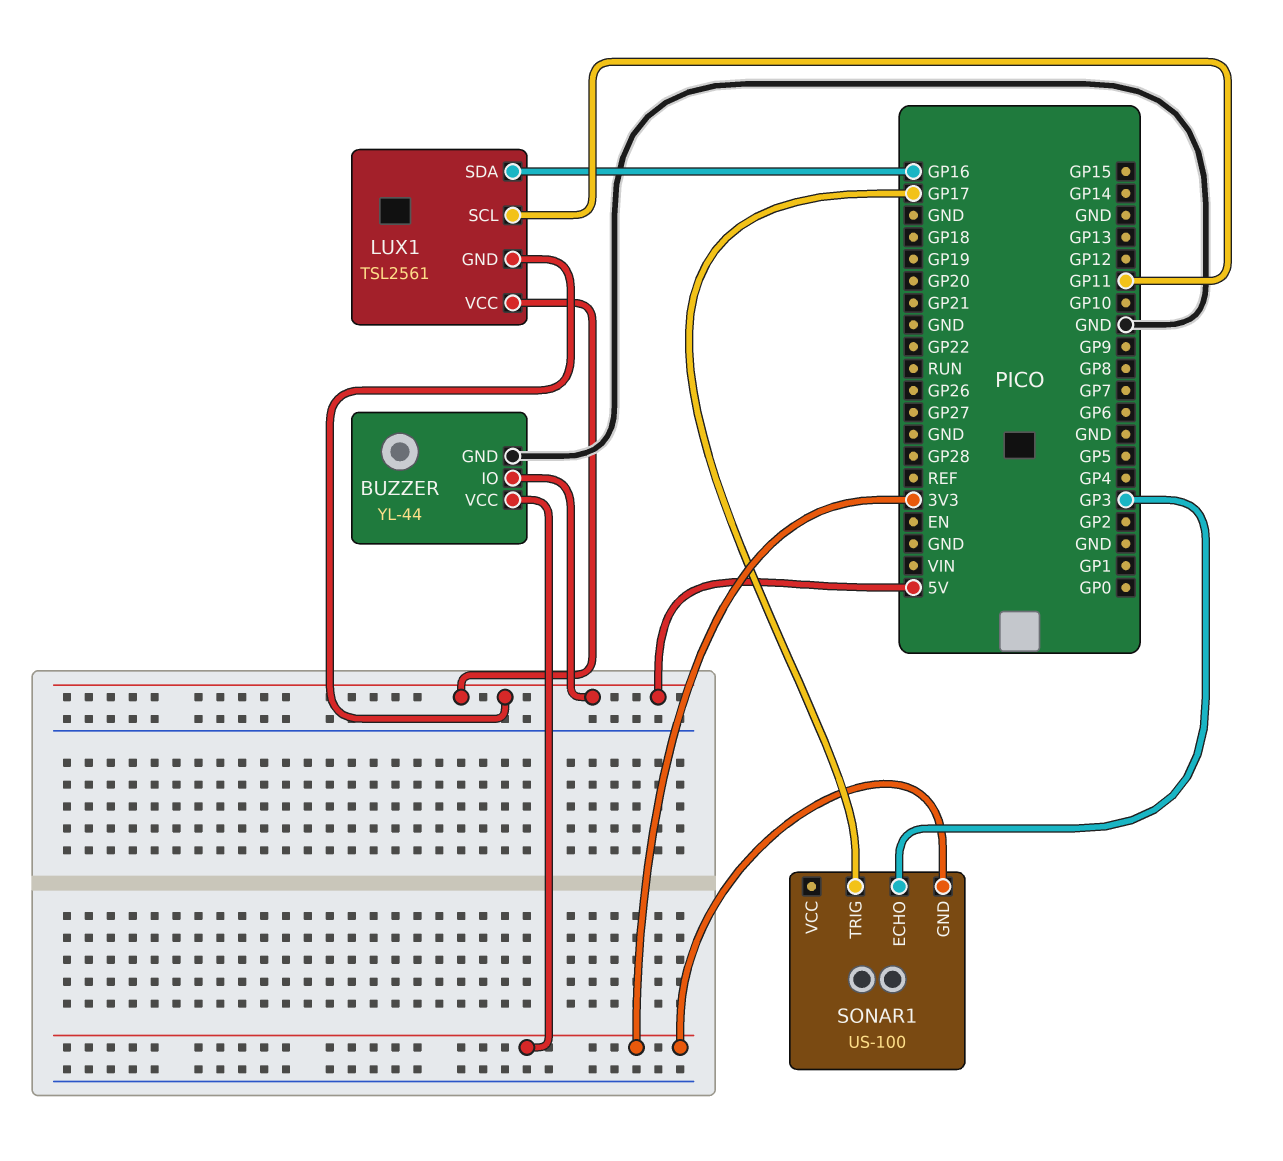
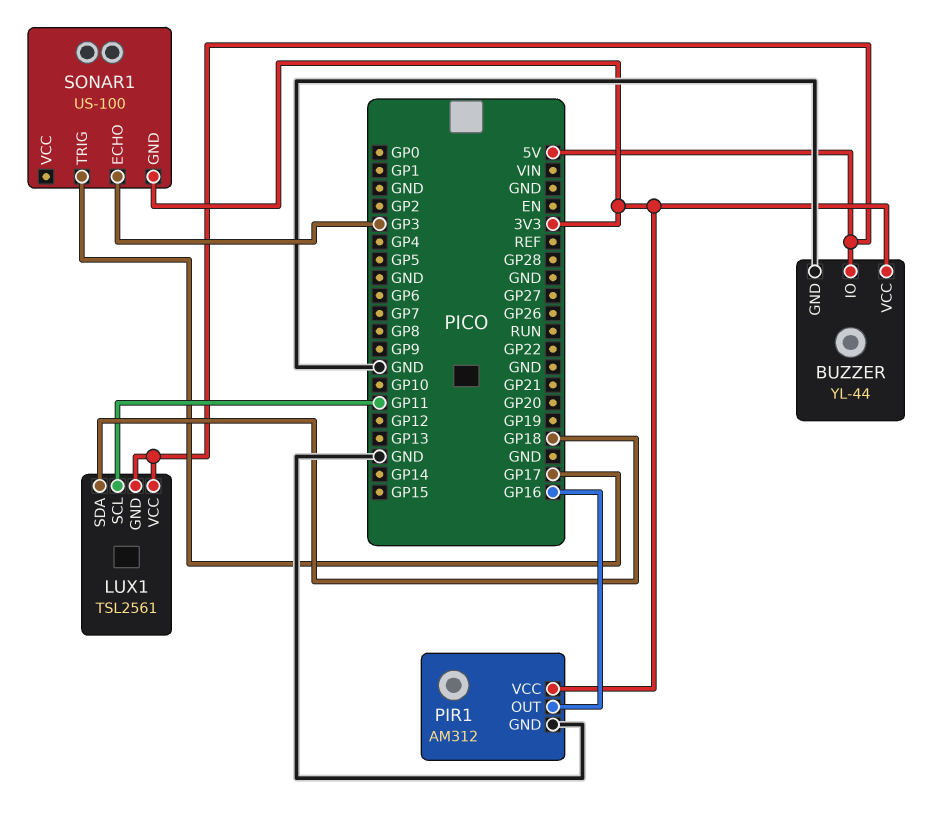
LUX1 pin SDA: GP16 -> GP18
PIR1: none -> AM312
PIR1 pin GND: none -> GND
PIR1 pin OUT: none -> GP16
PIR1 pin VCC: none -> 3V3

